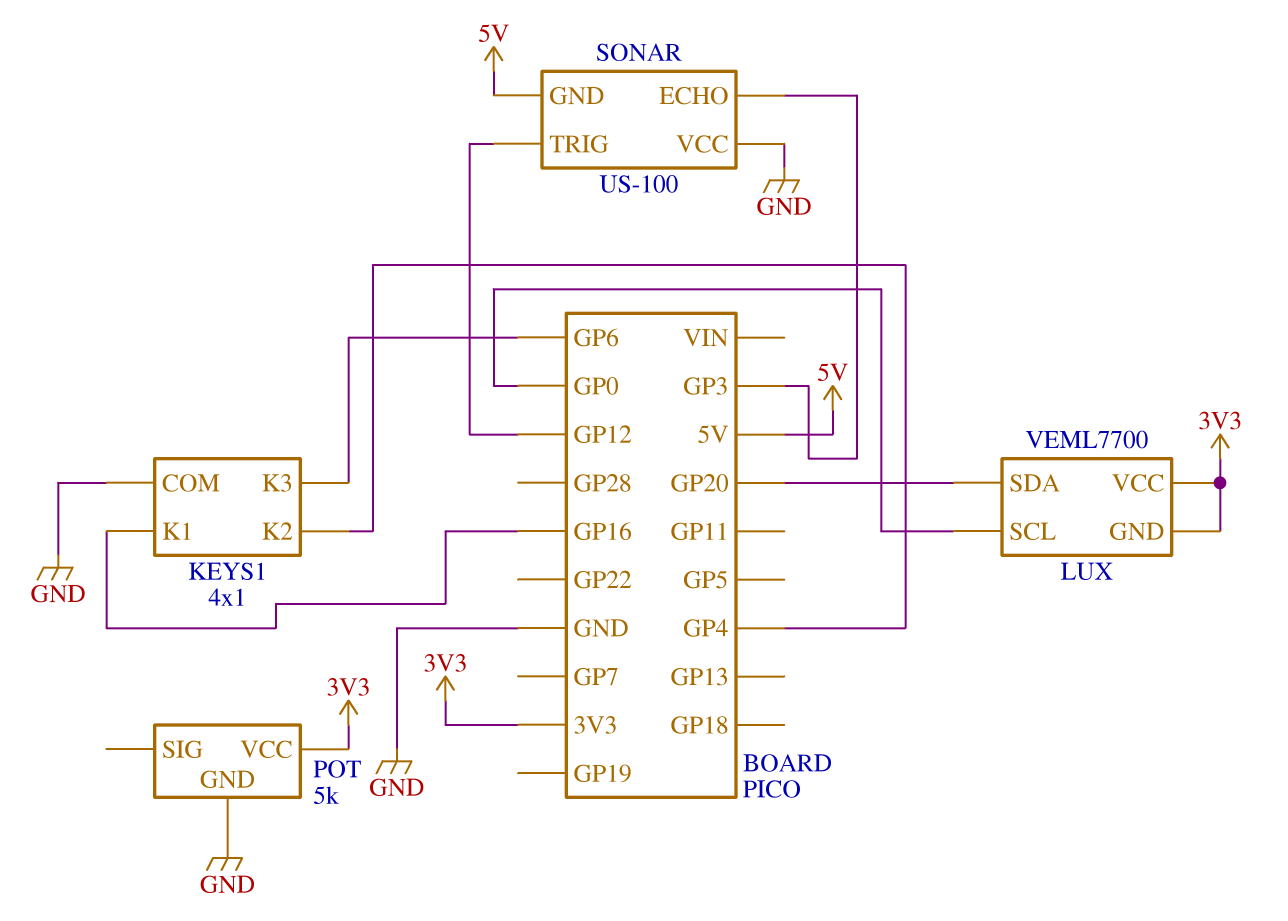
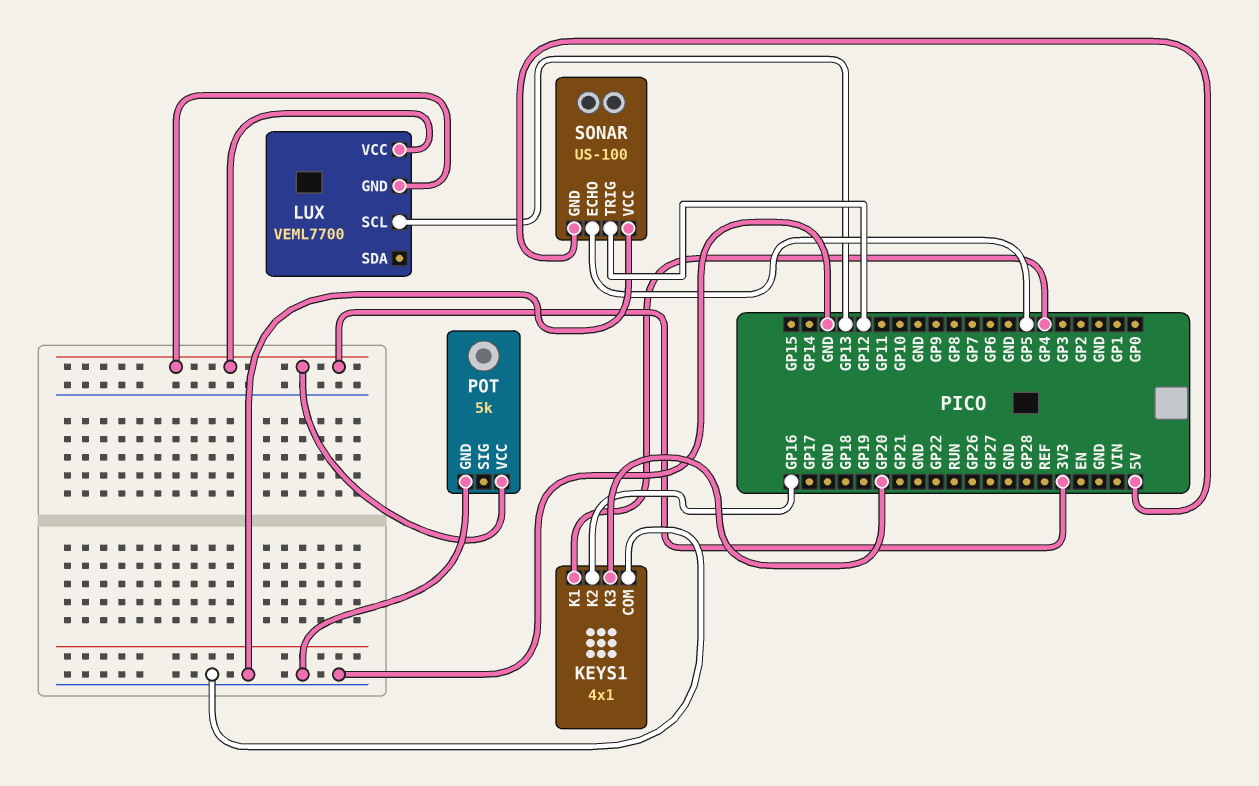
KEYS1 pin K1: GP16 -> GP4
KEYS1 pin K2: GP4 -> GP16
KEYS1 pin K3: GP6 -> GP20
LUX pin SCL: GP0 -> GP13
LUX pin SDA: GP20 -> none
SONAR pin ECHO: GP3 -> GP5

